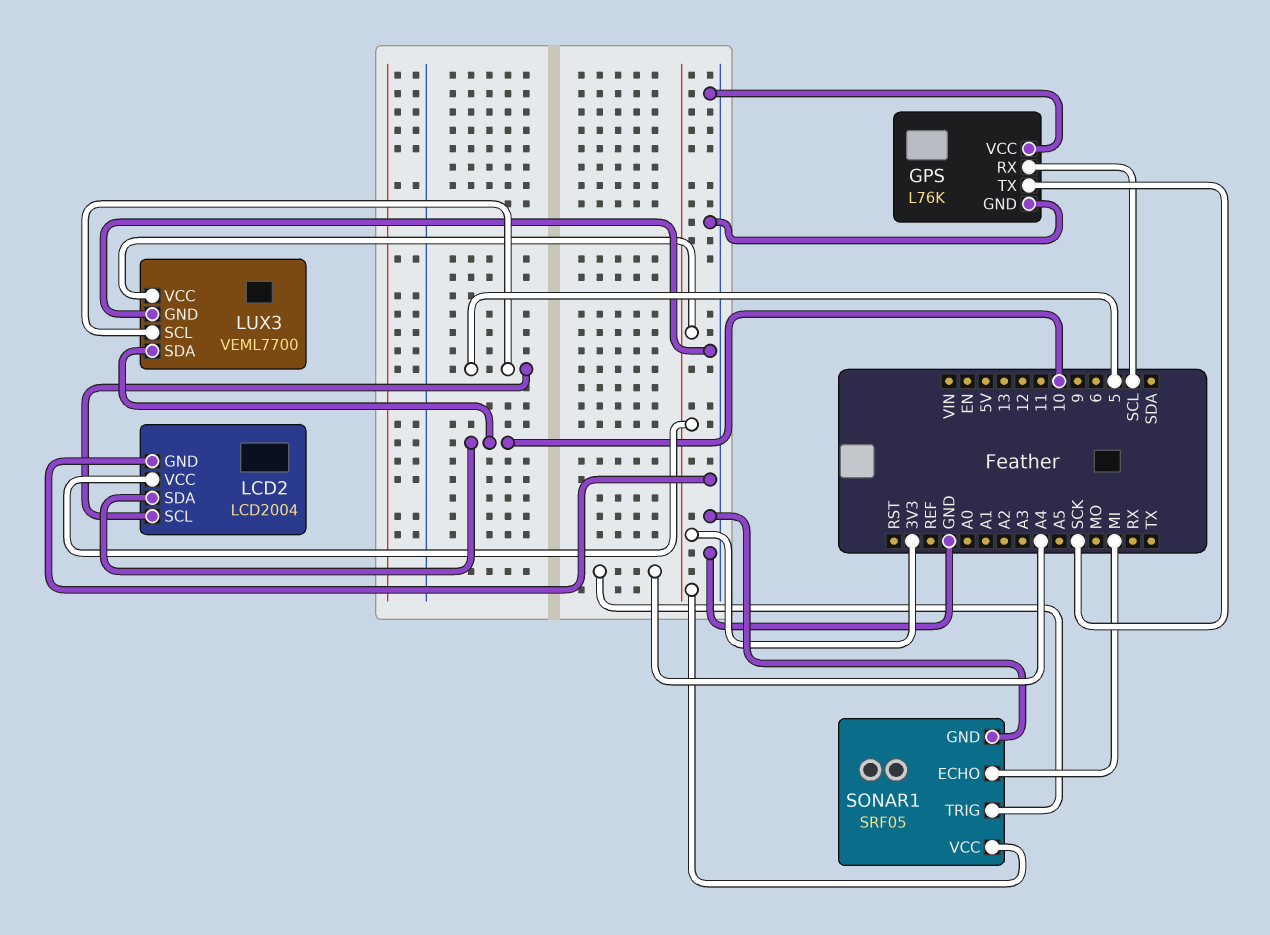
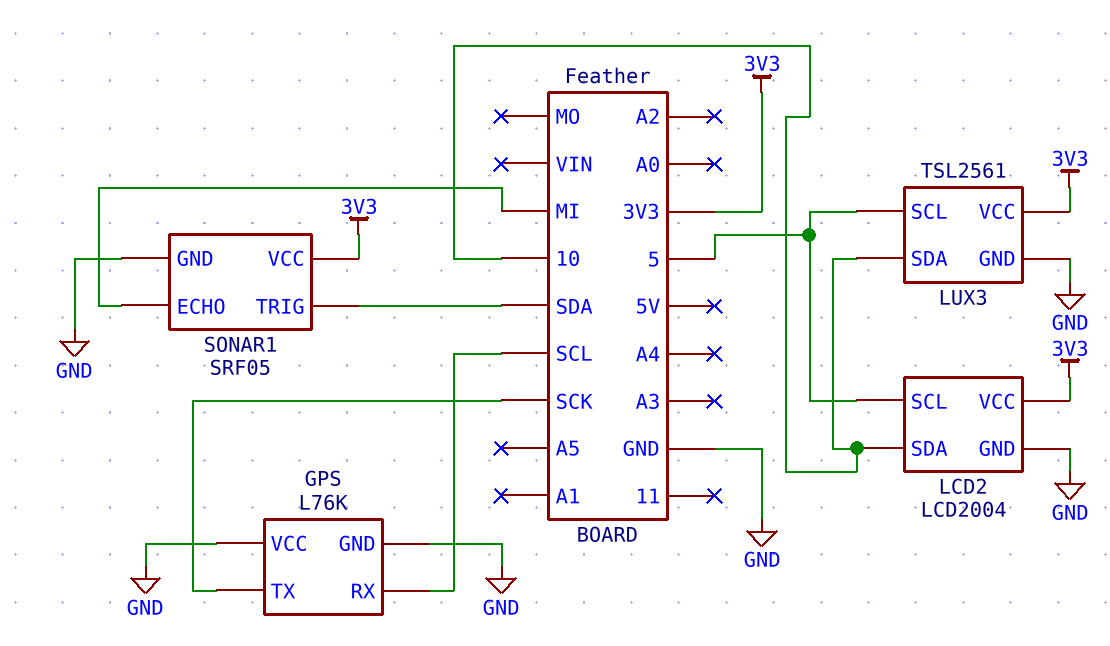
LUX3: VEML7700 -> TSL2561
SONAR1 pin TRIG: A4 -> SDA

